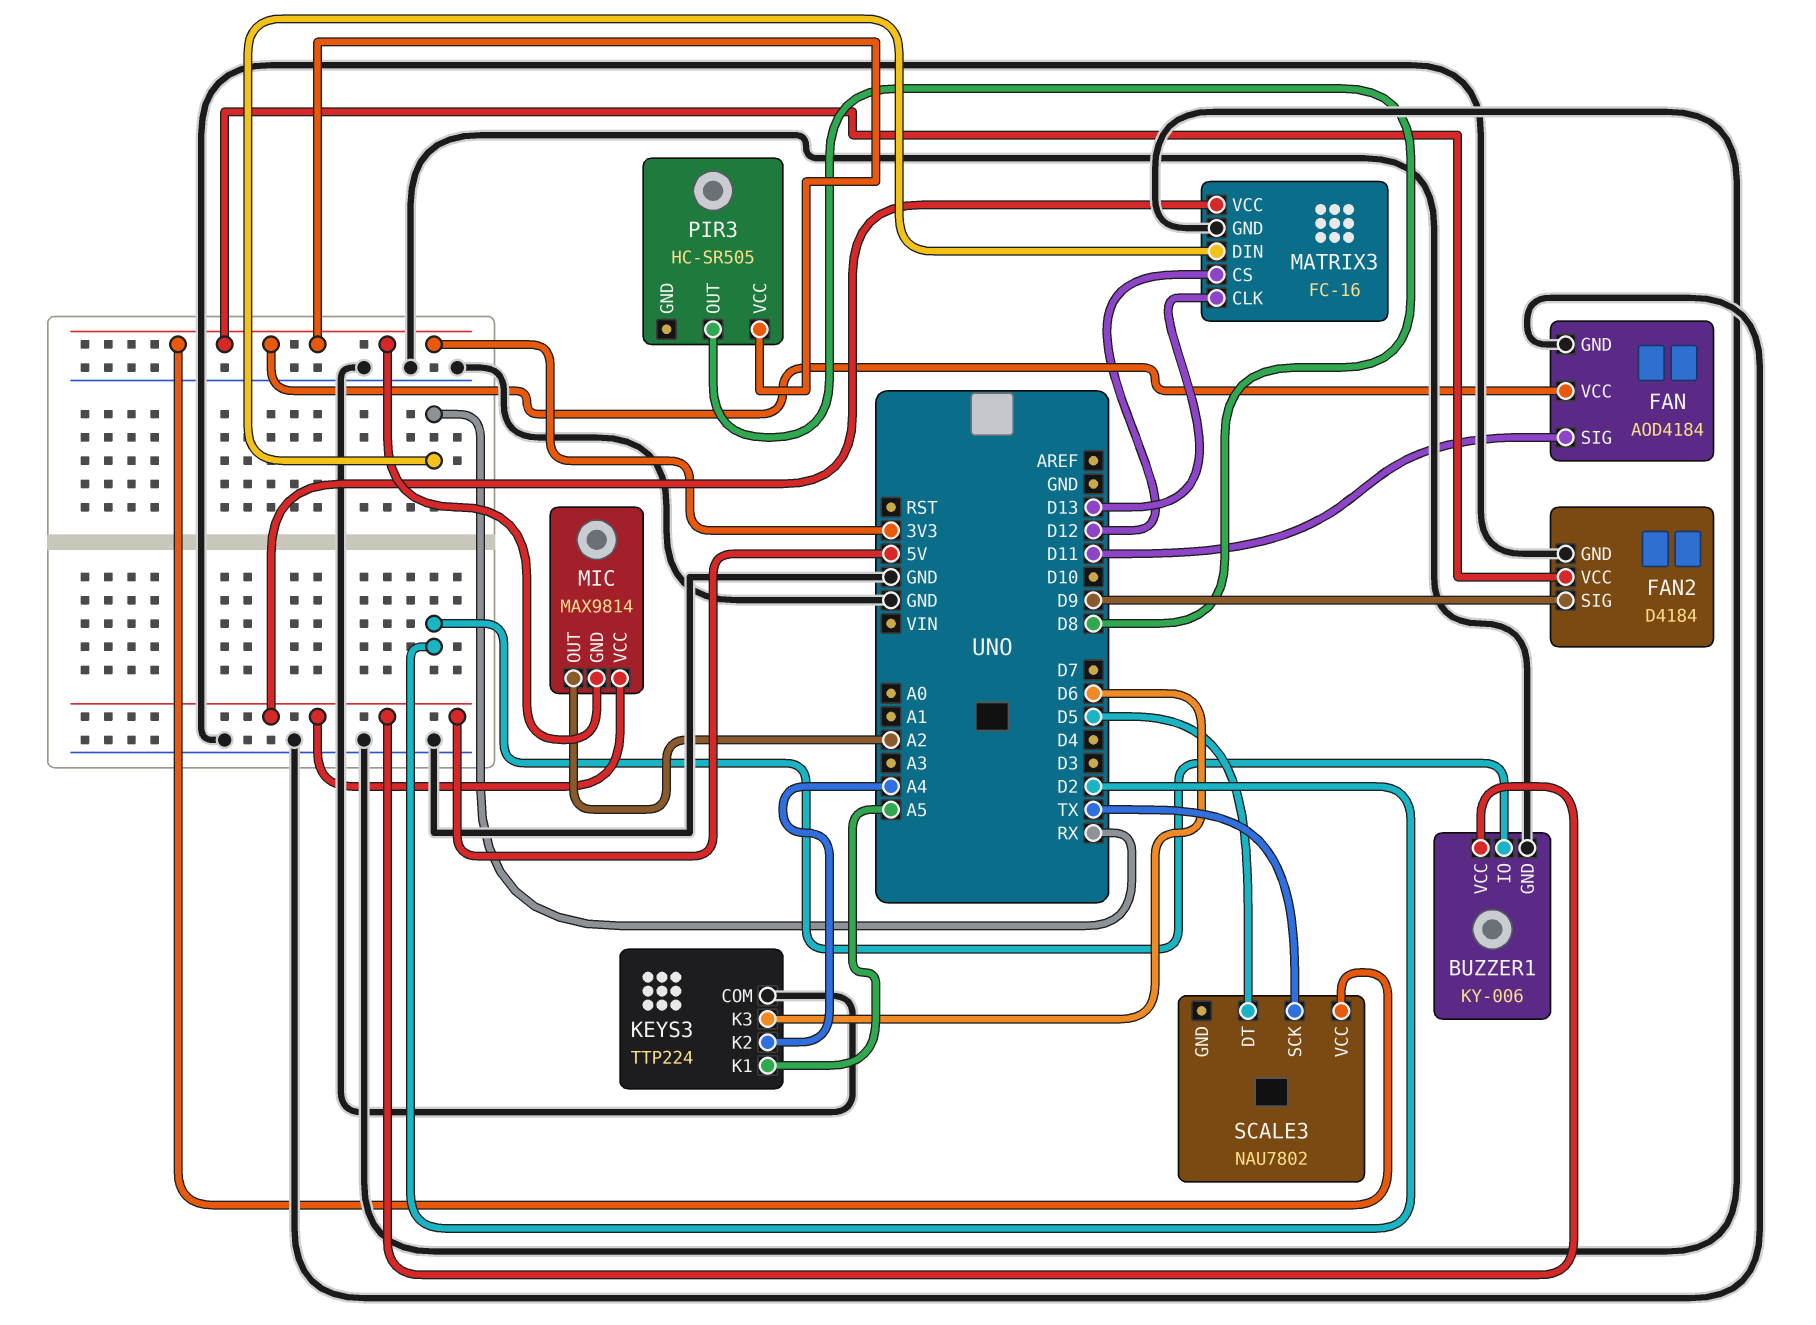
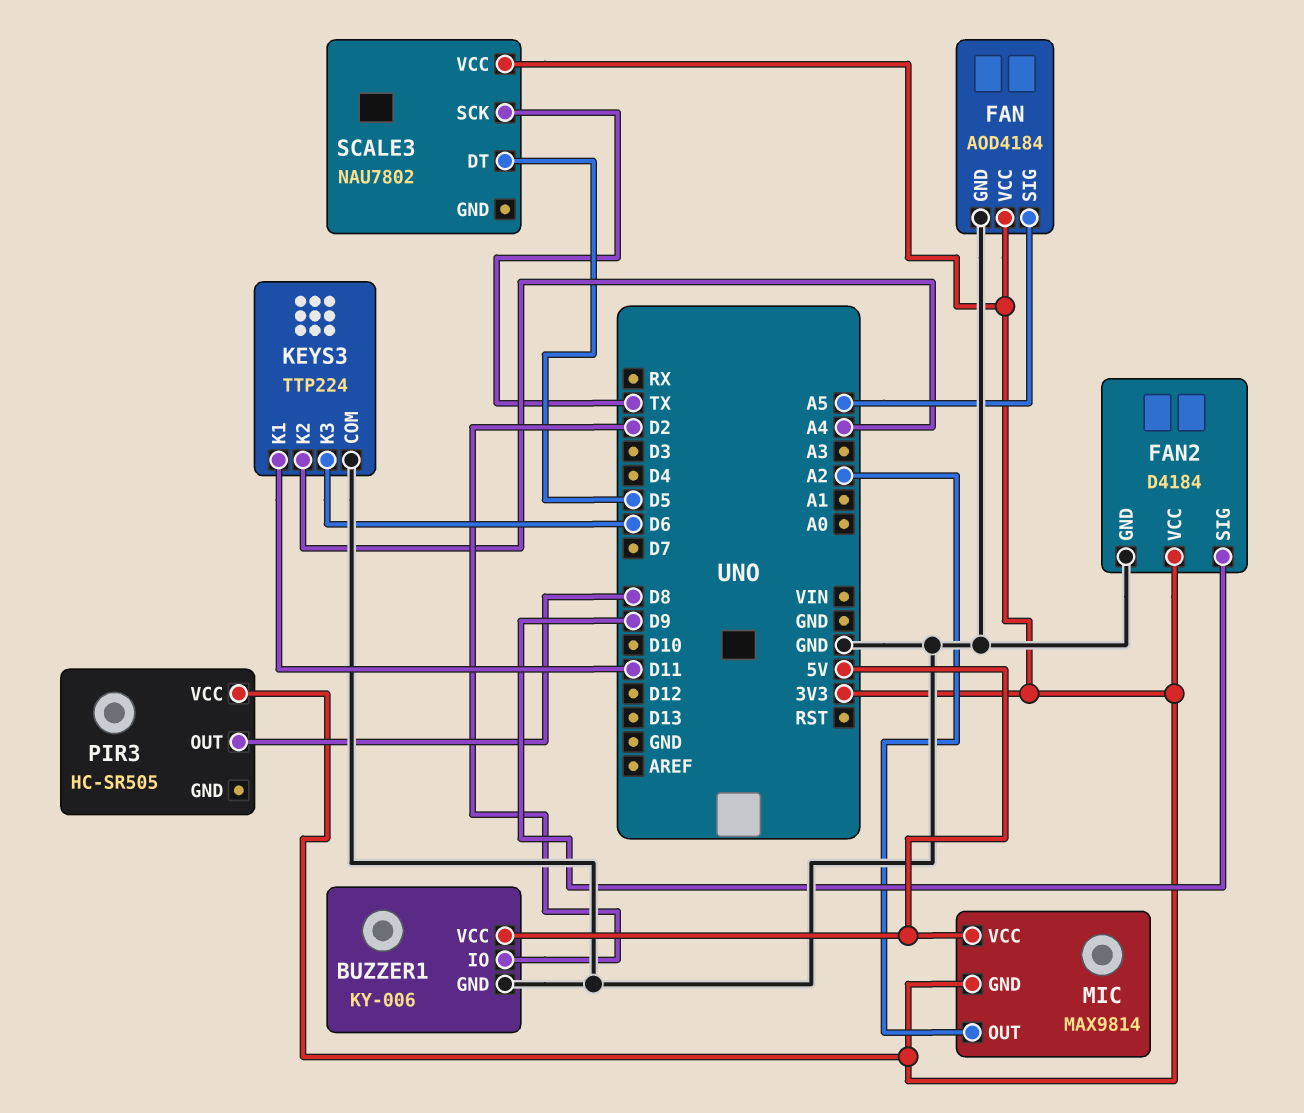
FAN pin SIG: D11 -> A5
KEYS3 pin K1: A5 -> D11
MATRIX3: FC-16 -> none
MATRIX3 pin CLK: D13 -> none
MATRIX3 pin CS: D12 -> none
MATRIX3 pin DIN: RX -> none
MATRIX3 pin GND: GND -> none
MATRIX3 pin VCC: 5V -> none

